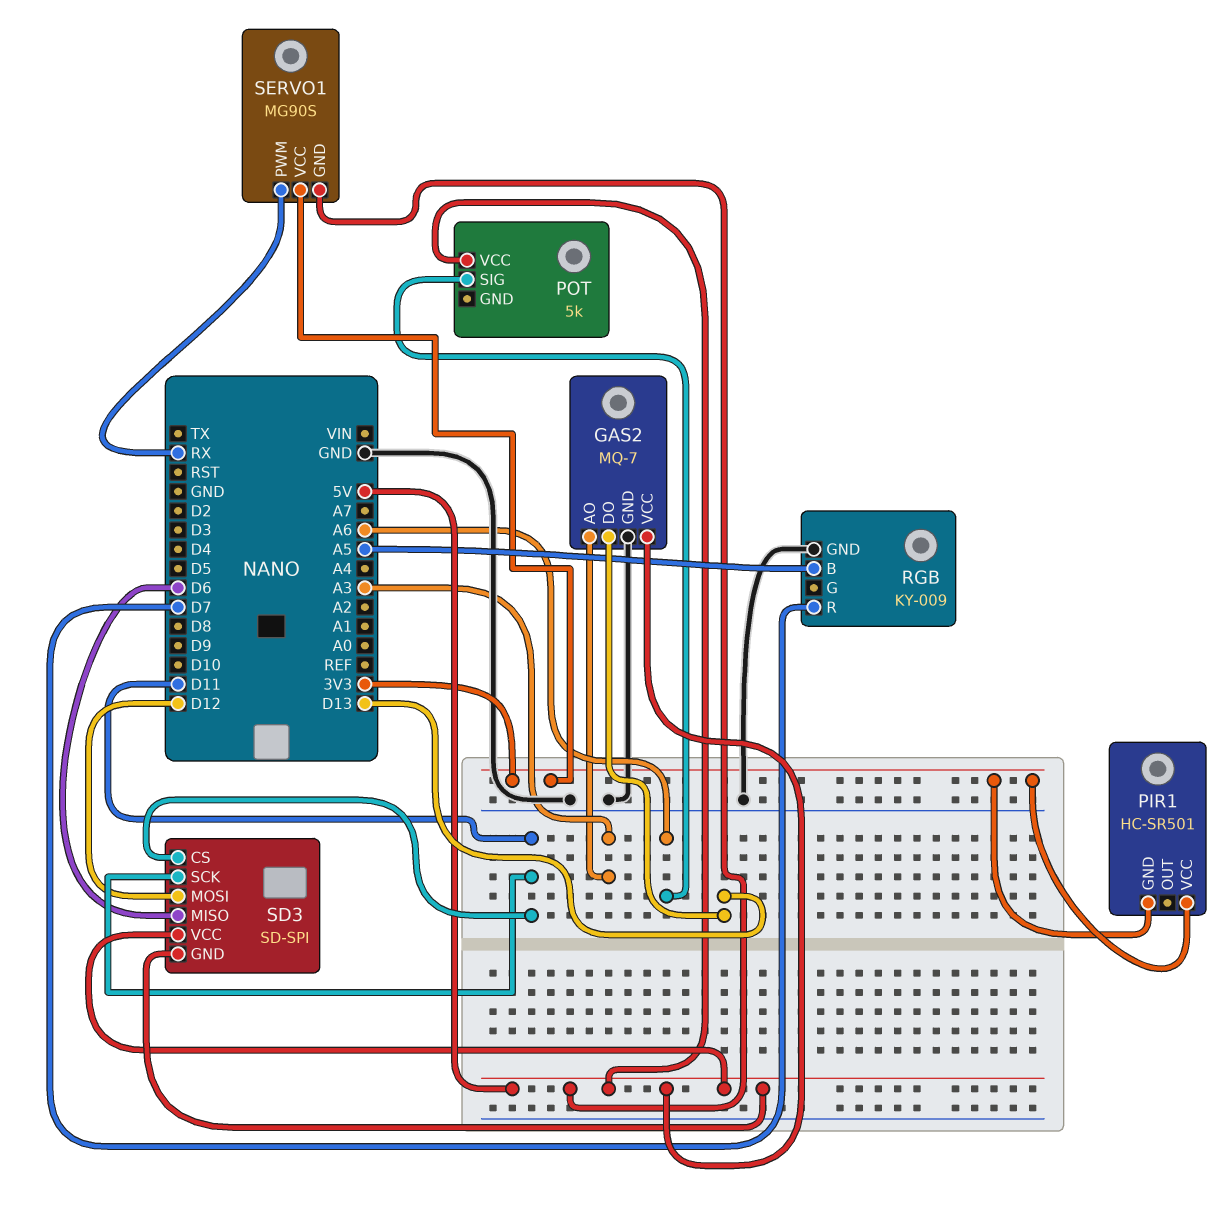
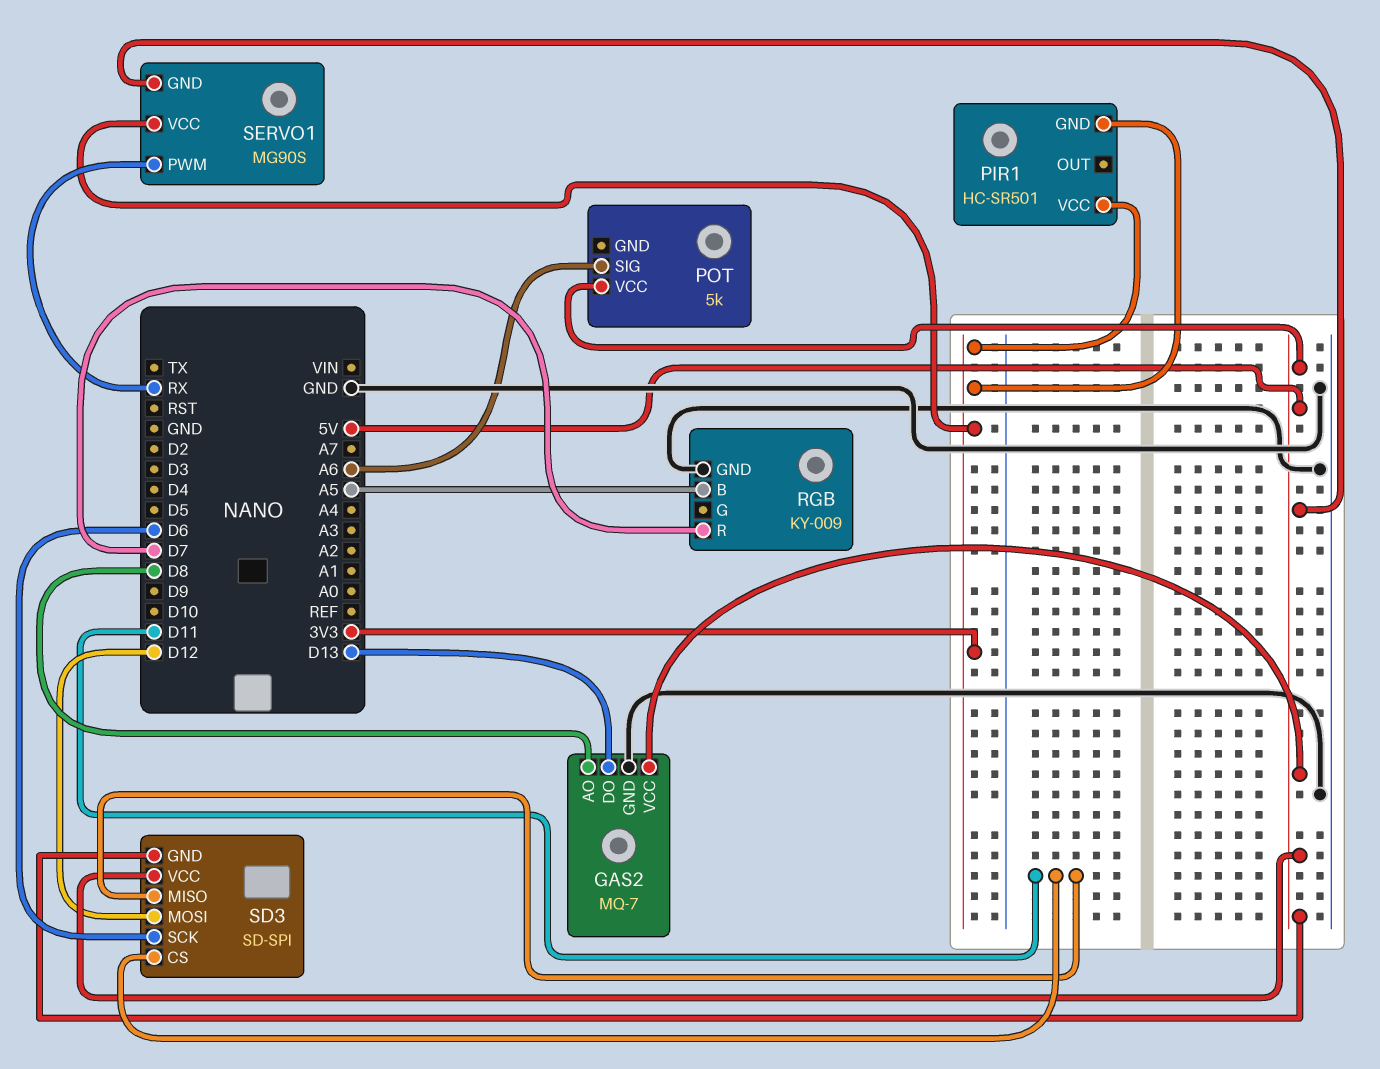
GAS2 pin AO: A3 -> D8
SD3 pin MISO: D6 -> D11
SD3 pin SCK: D11 -> D6

